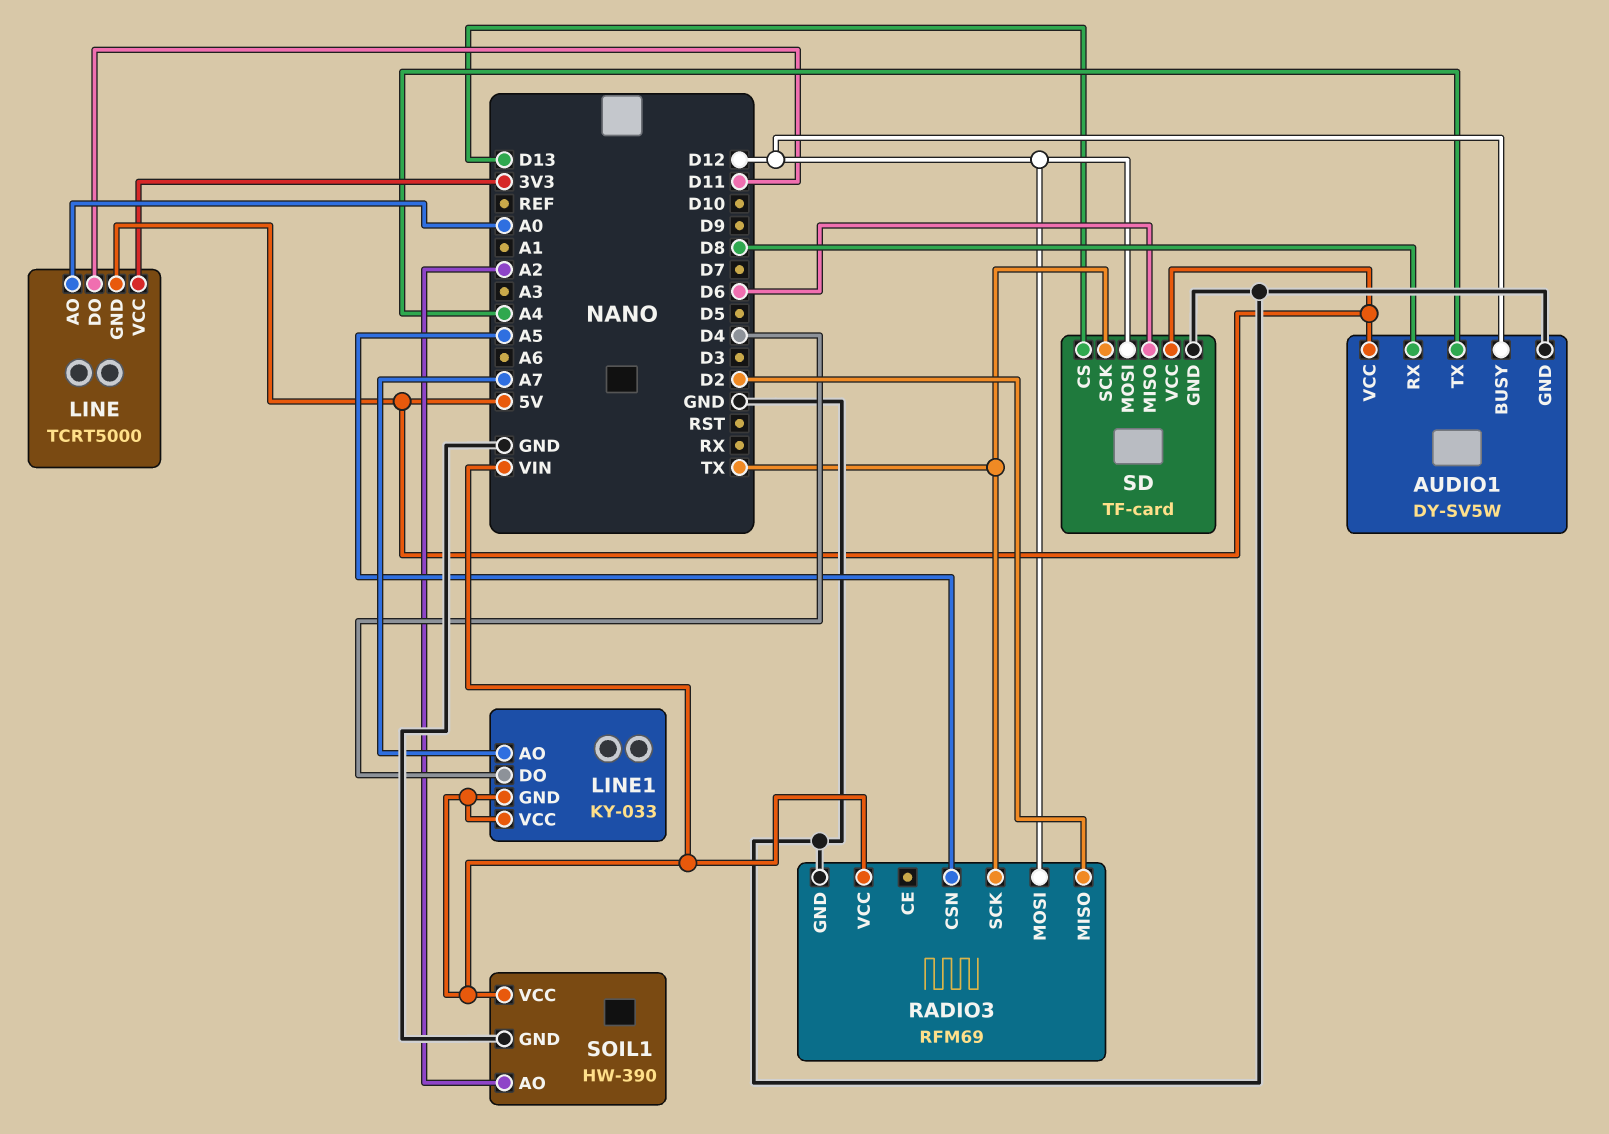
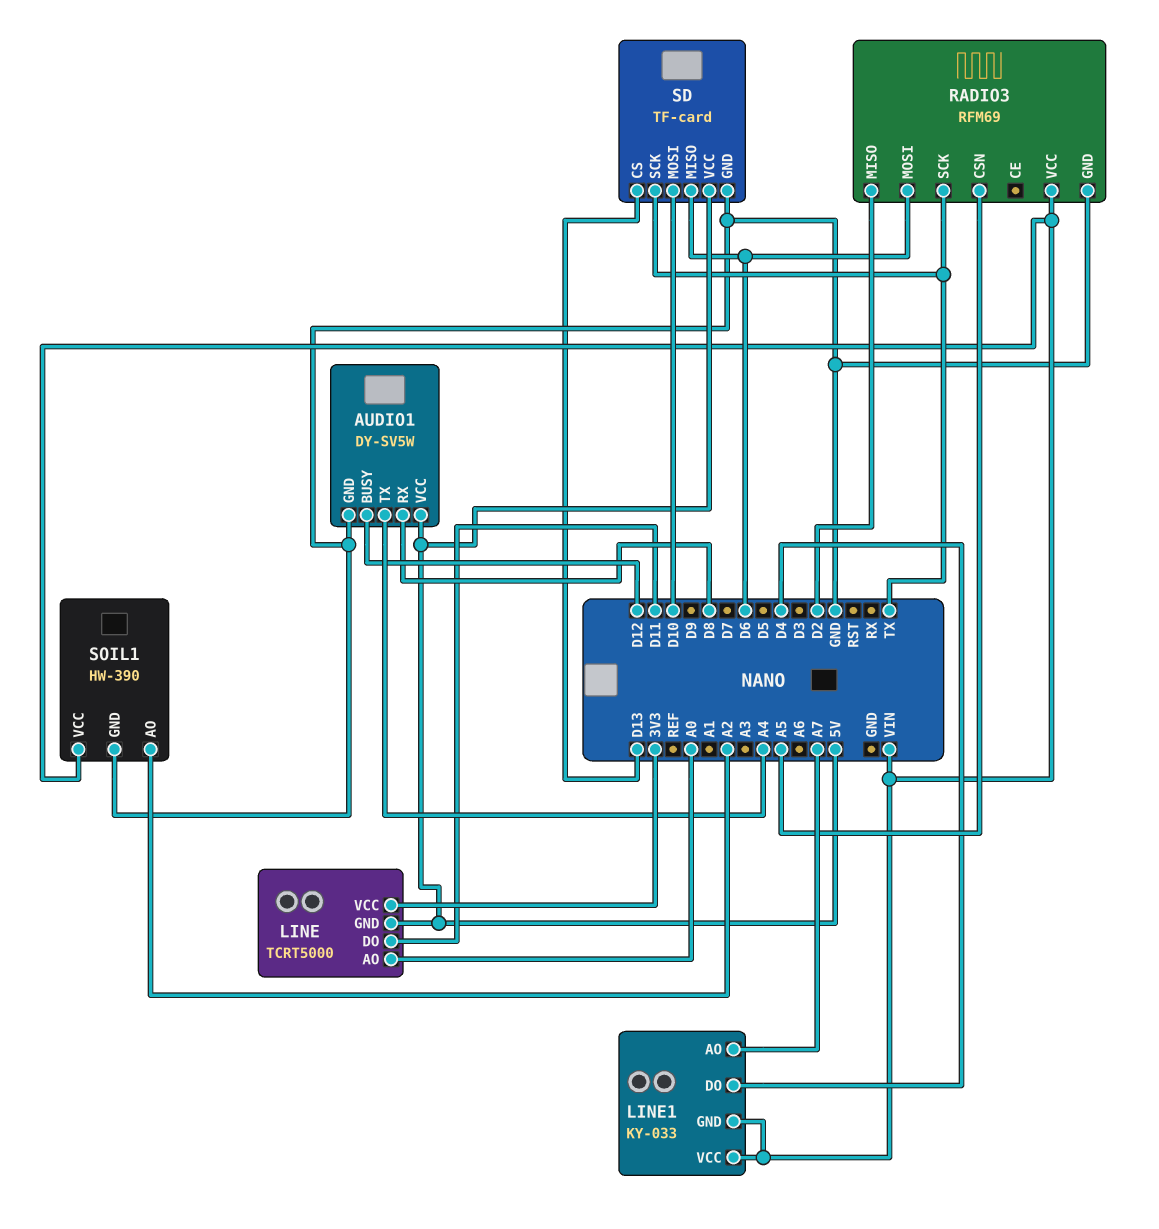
RADIO3 pin MOSI: D12 -> D6
SD pin MOSI: D12 -> D10

